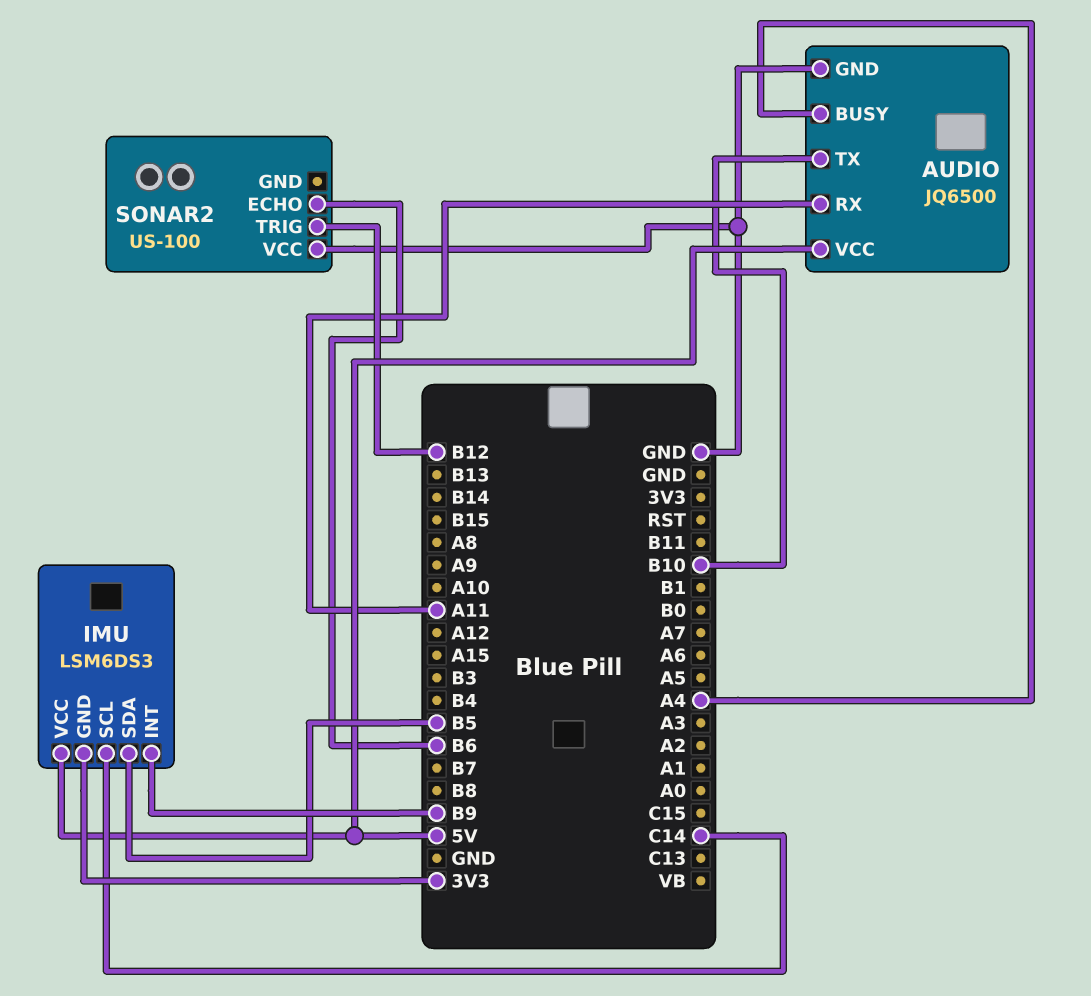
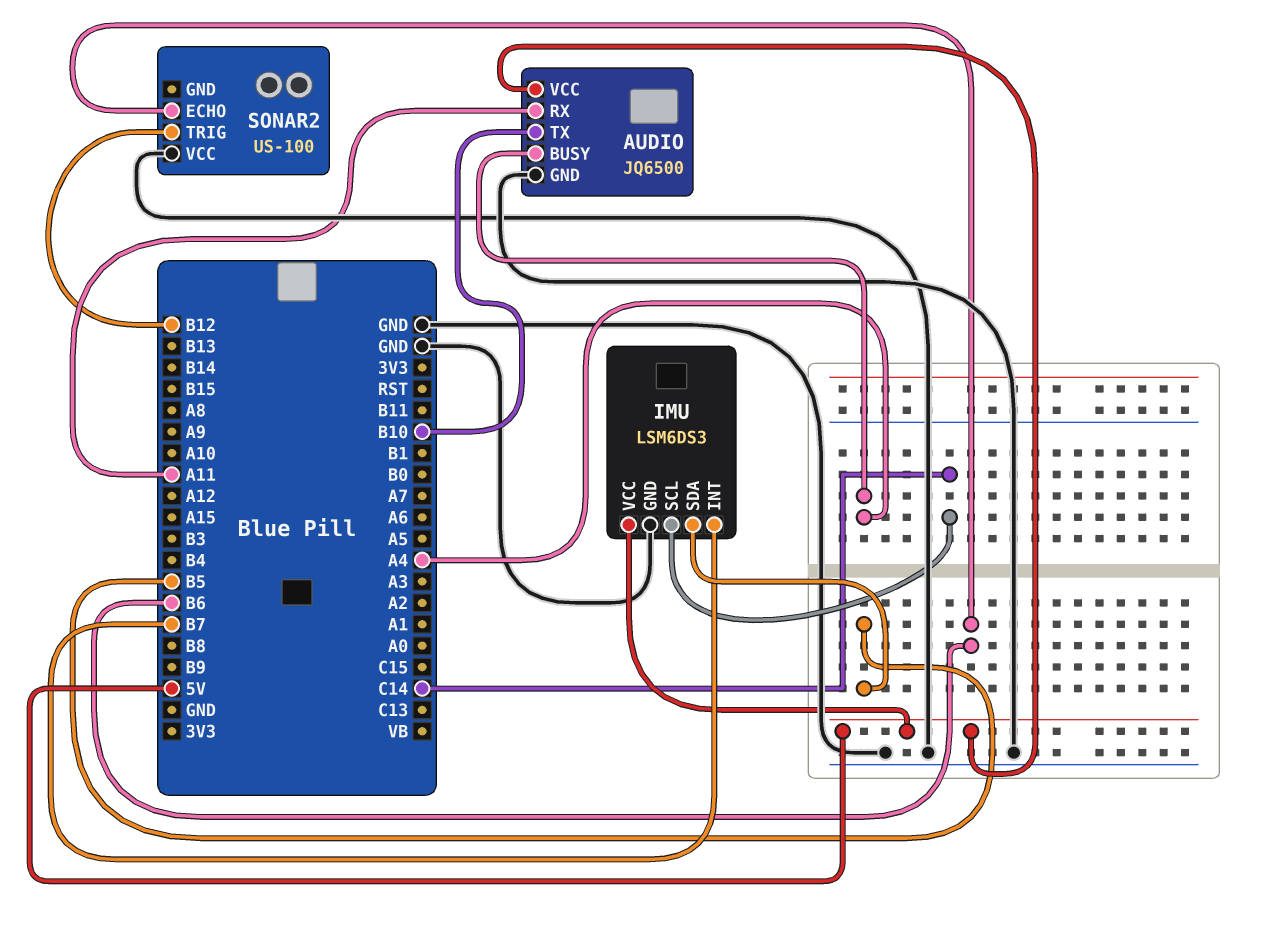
IMU pin GND: 3V3 -> GND
IMU pin INT: B9 -> B7

